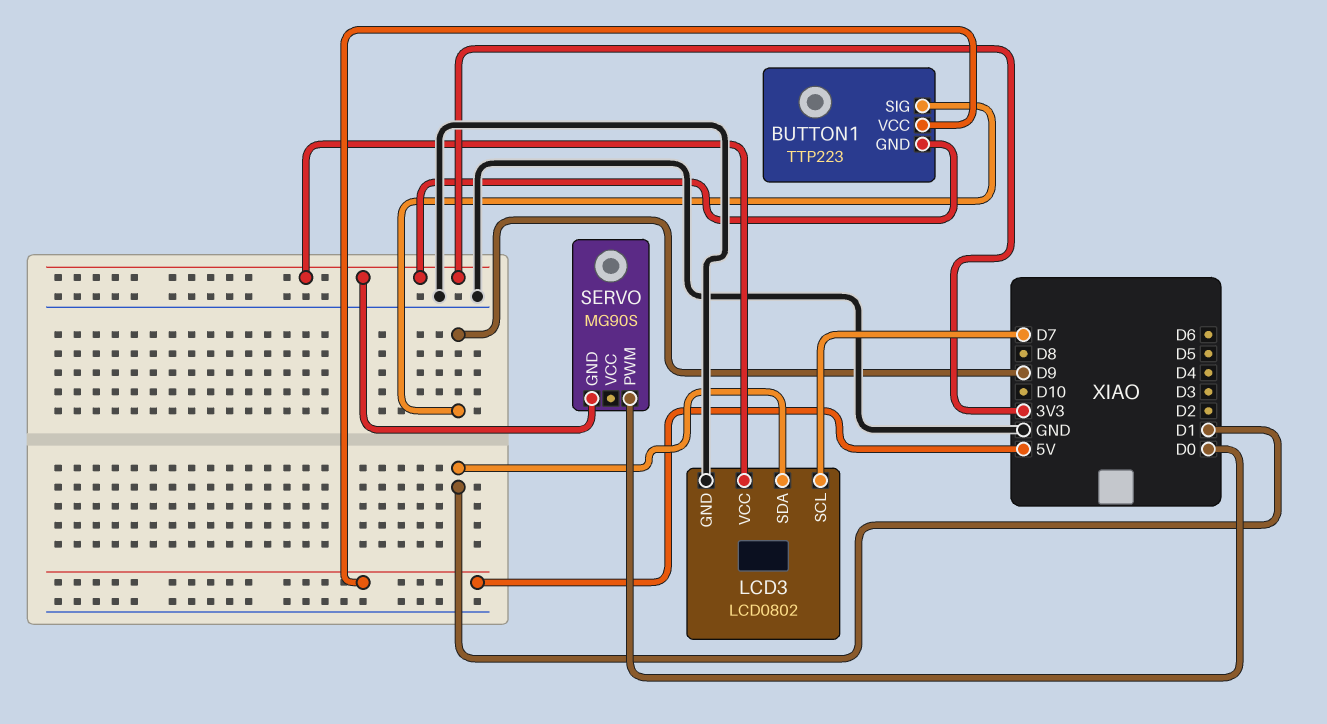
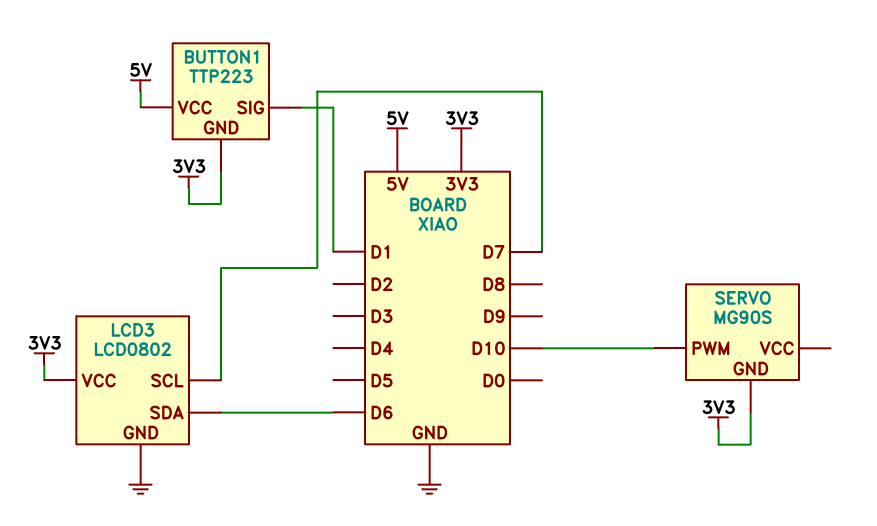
BUTTON1 pin SIG: D9 -> D1
LCD3 pin SDA: D1 -> D6
SERVO pin PWM: D0 -> D10

